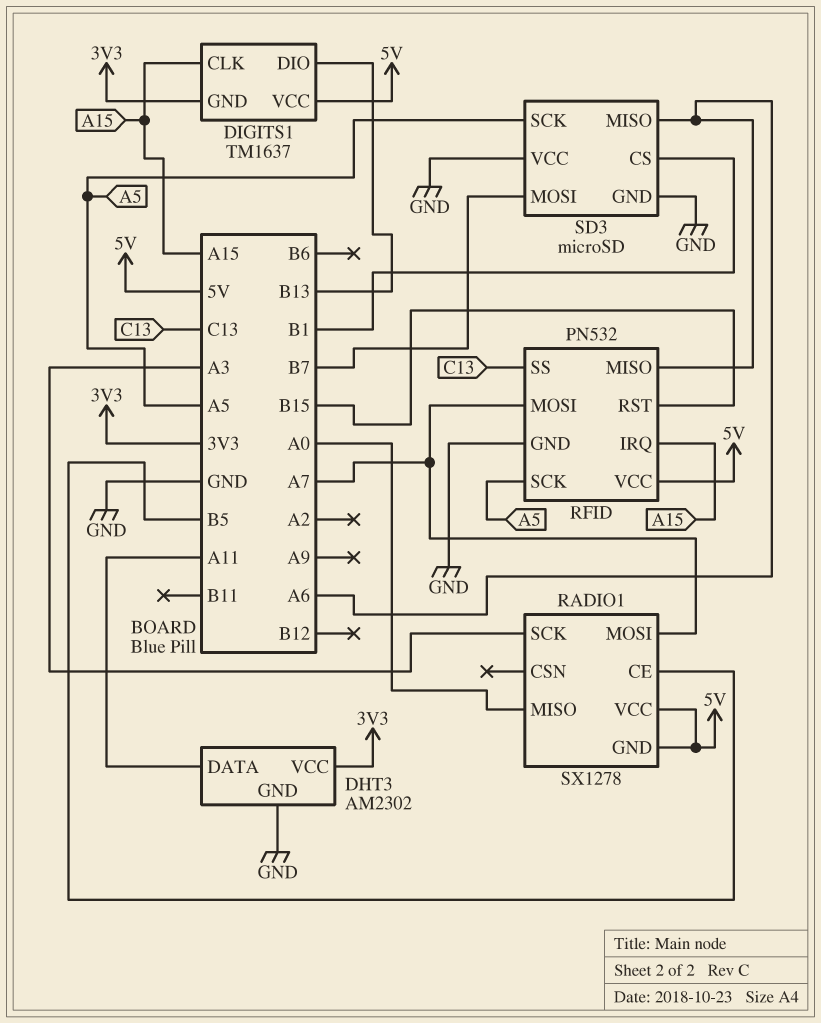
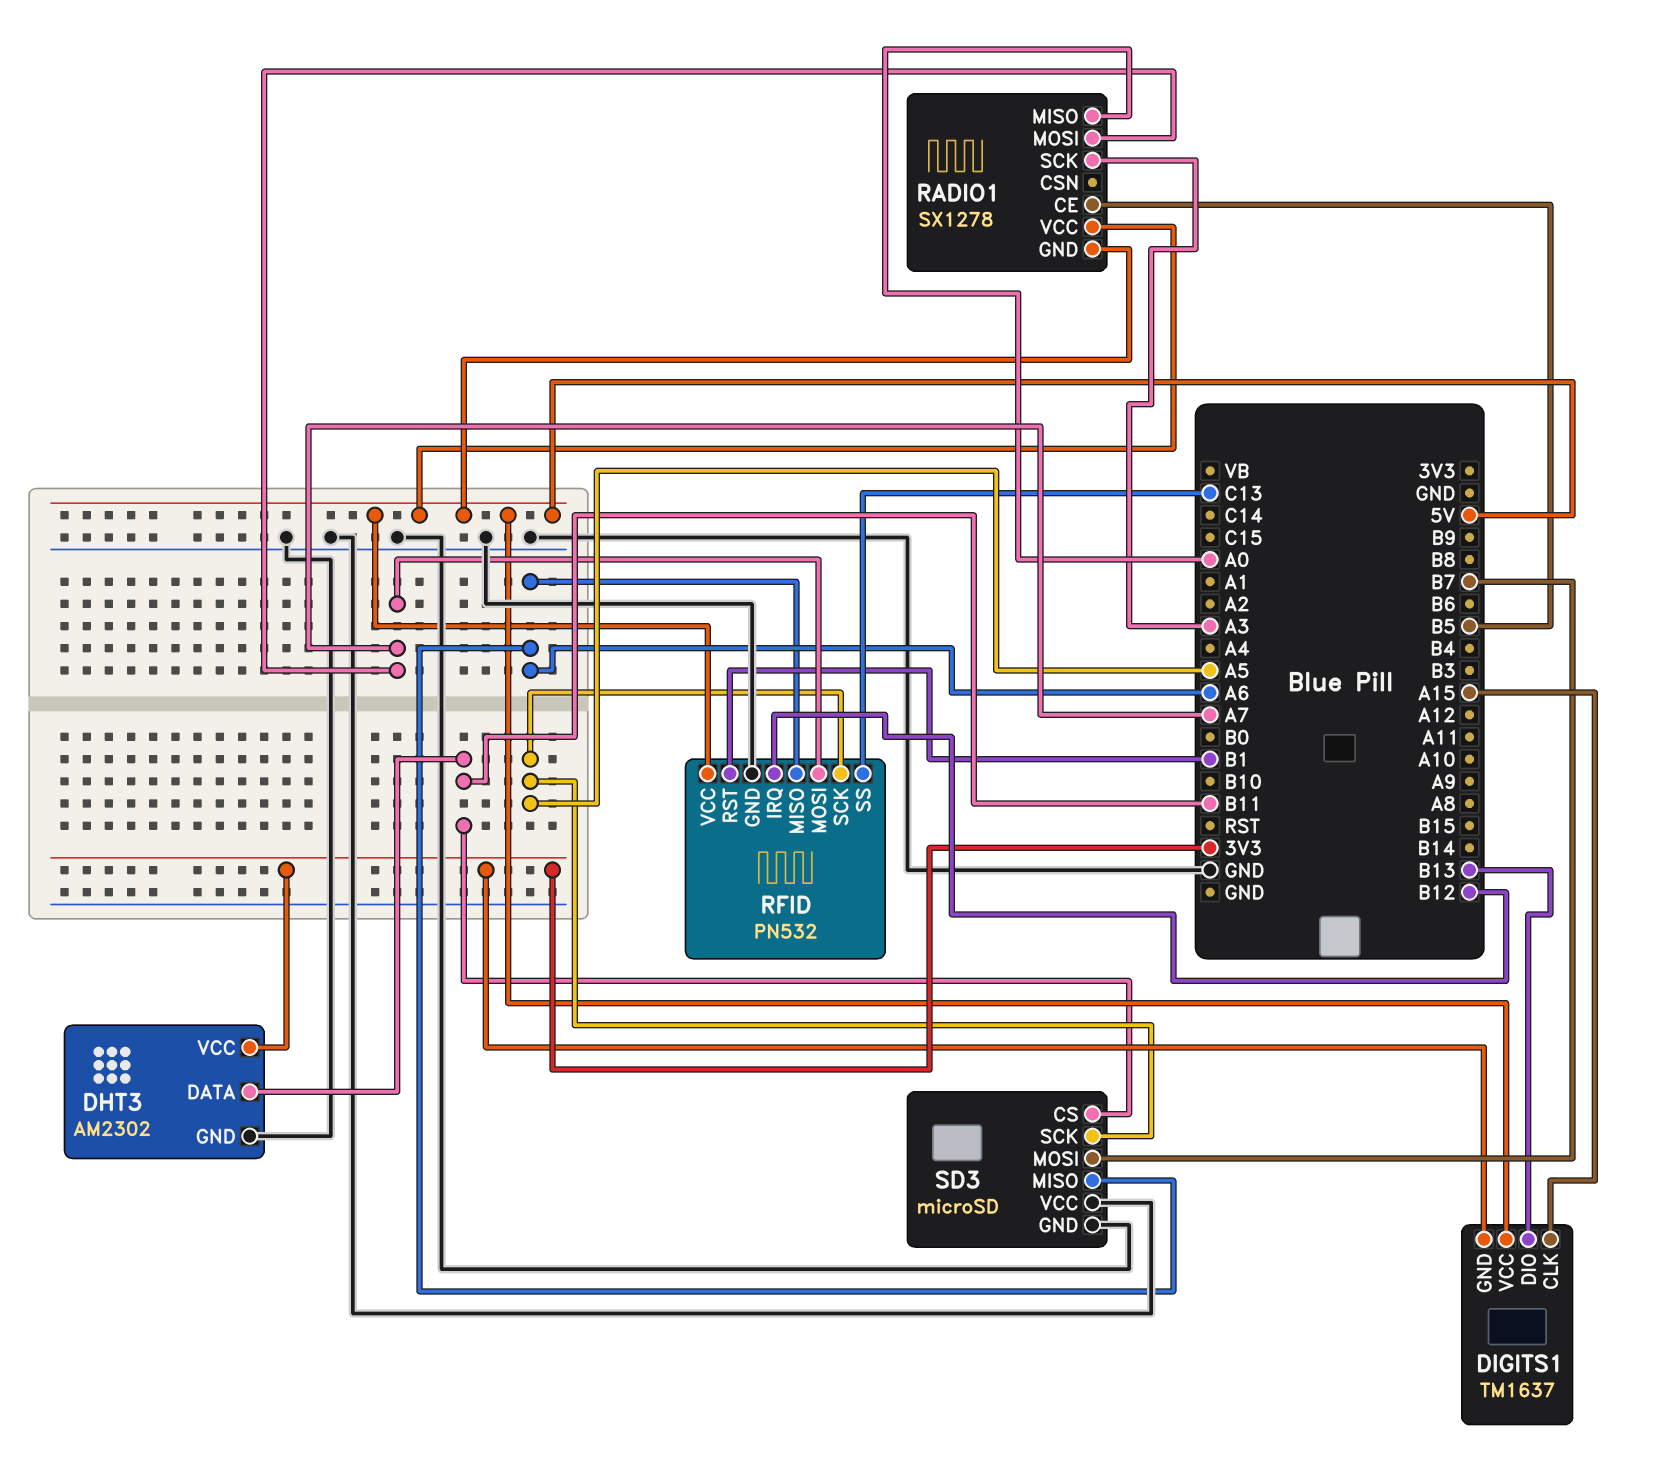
DHT3 pin DATA: A11 -> B11
RFID pin IRQ: A15 -> B12
RFID pin RST: B15 -> B1
SD3 pin CS: B1 -> B11

